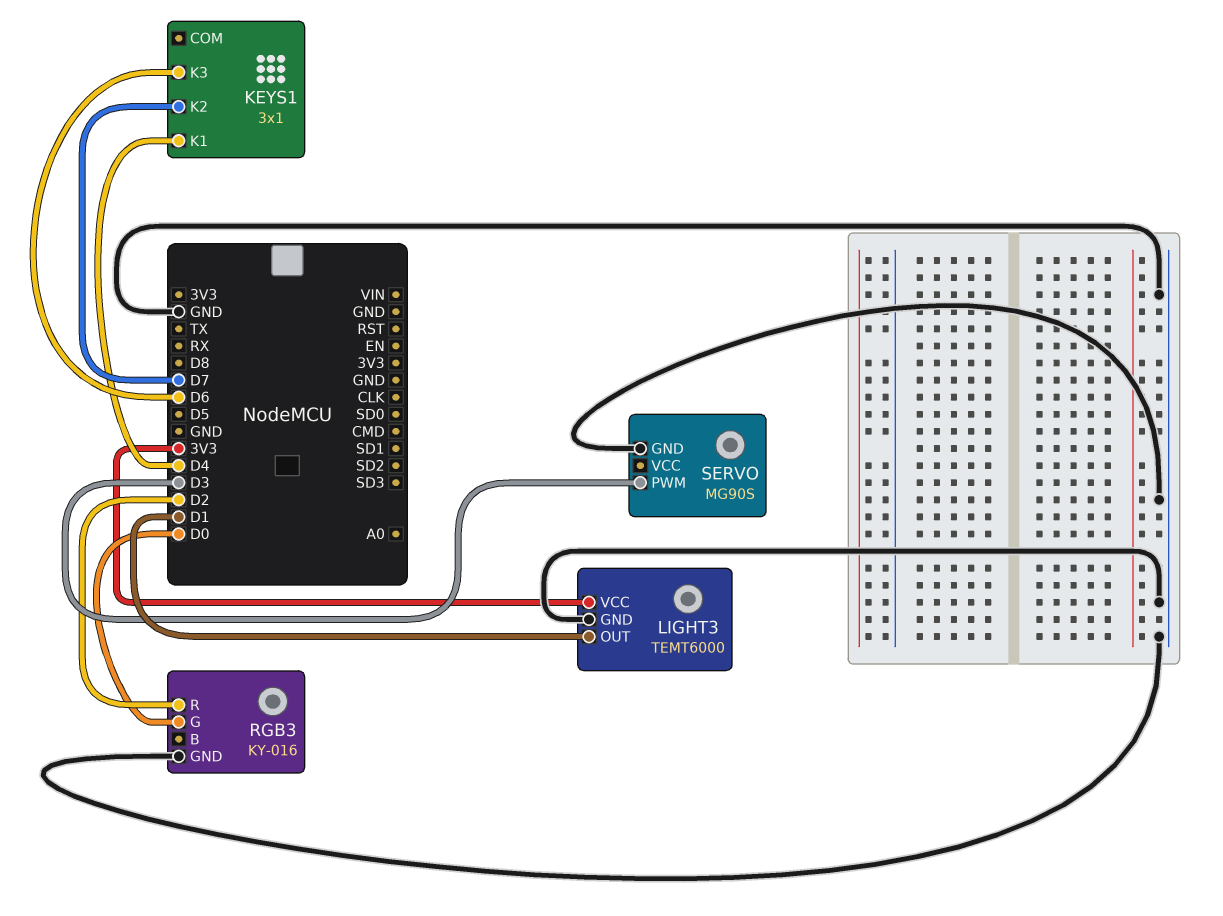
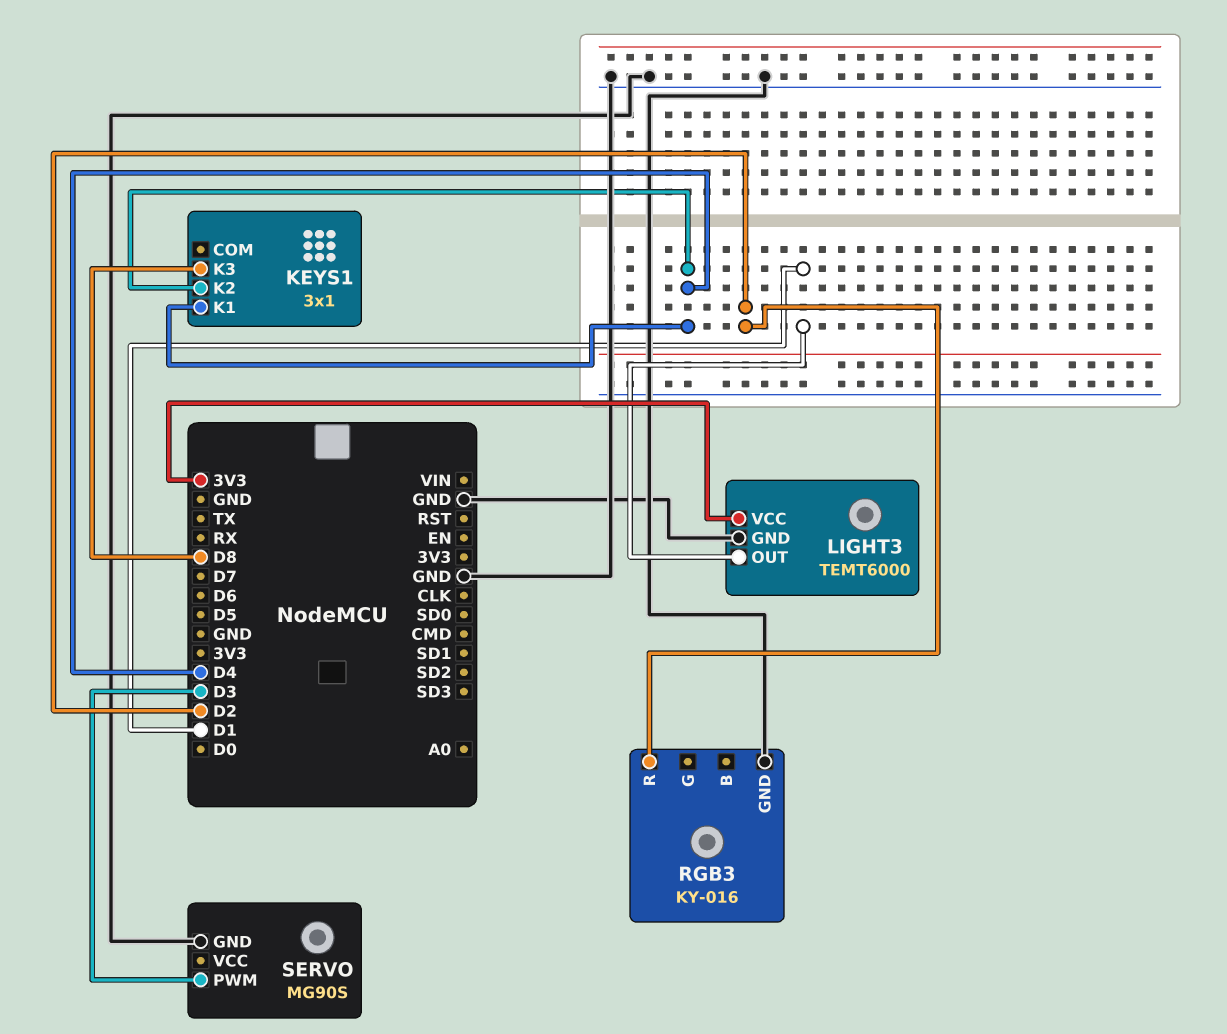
KEYS1 pin K2: D7 -> D4
KEYS1 pin K3: D6 -> D8
RGB3 pin G: D0 -> none

